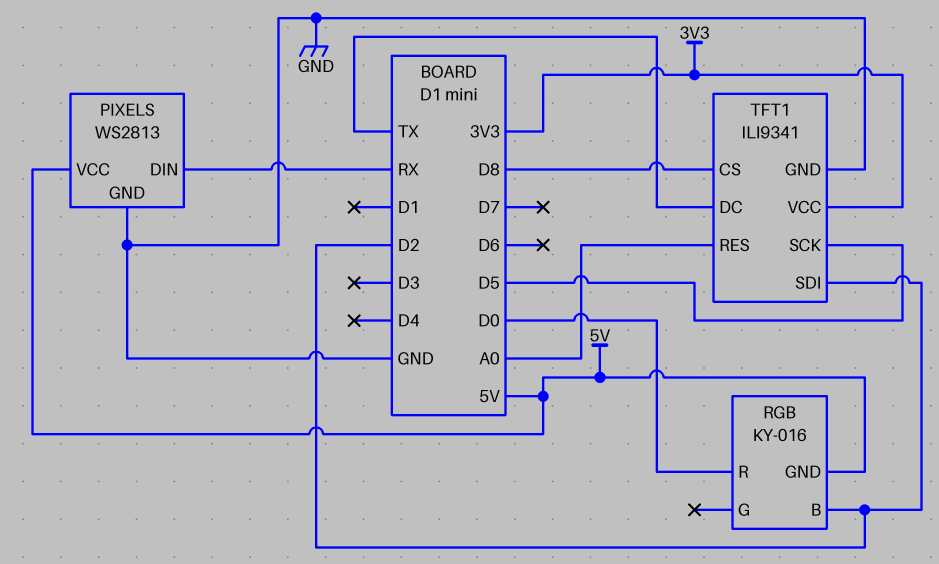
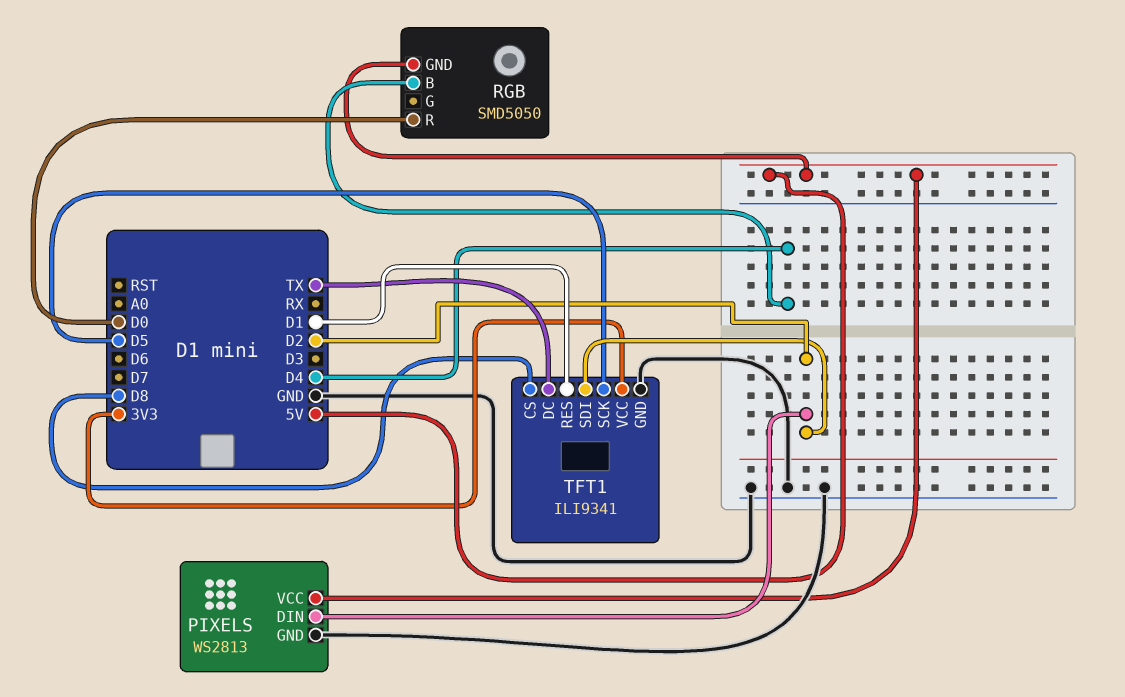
PIXELS pin DIN: RX -> D2
RGB: KY-016 -> SMD5050
RGB pin B: D2 -> D4
TFT1 pin RES: A0 -> D1

